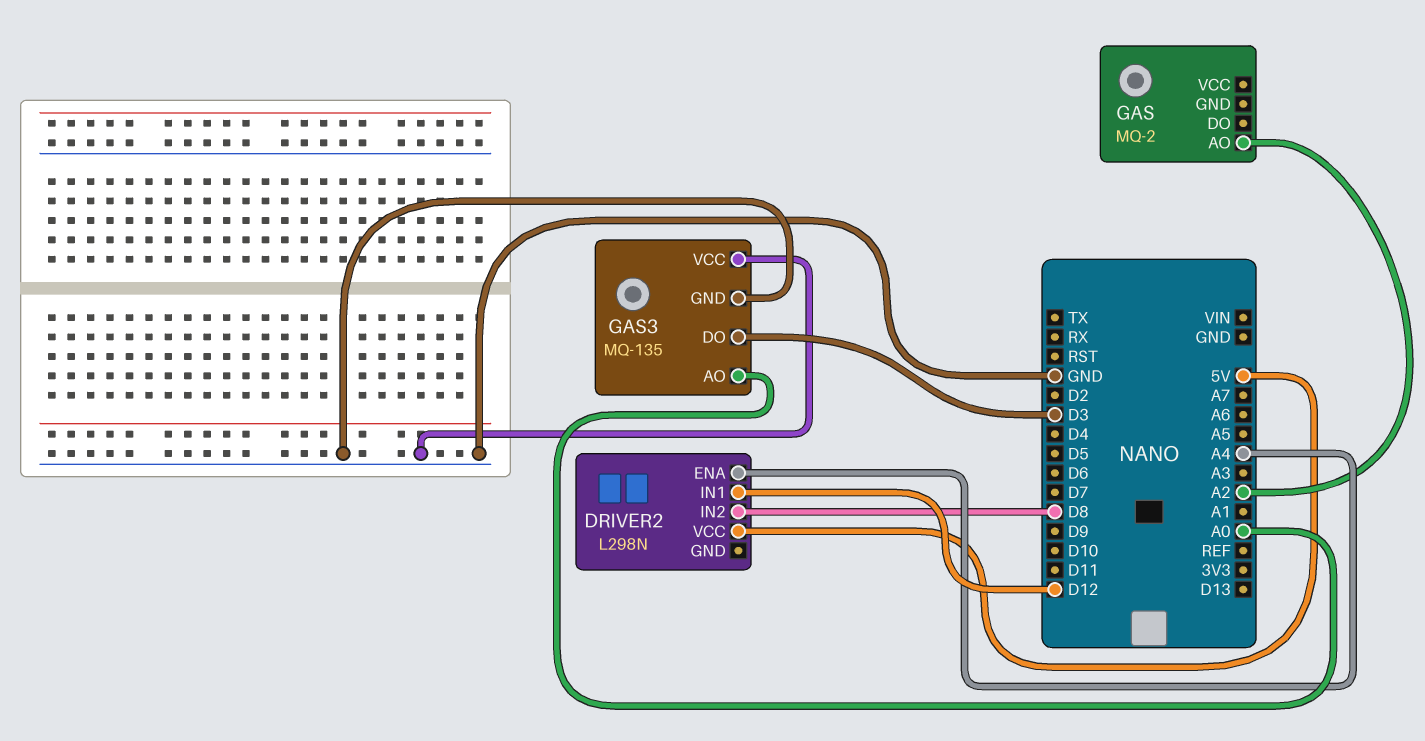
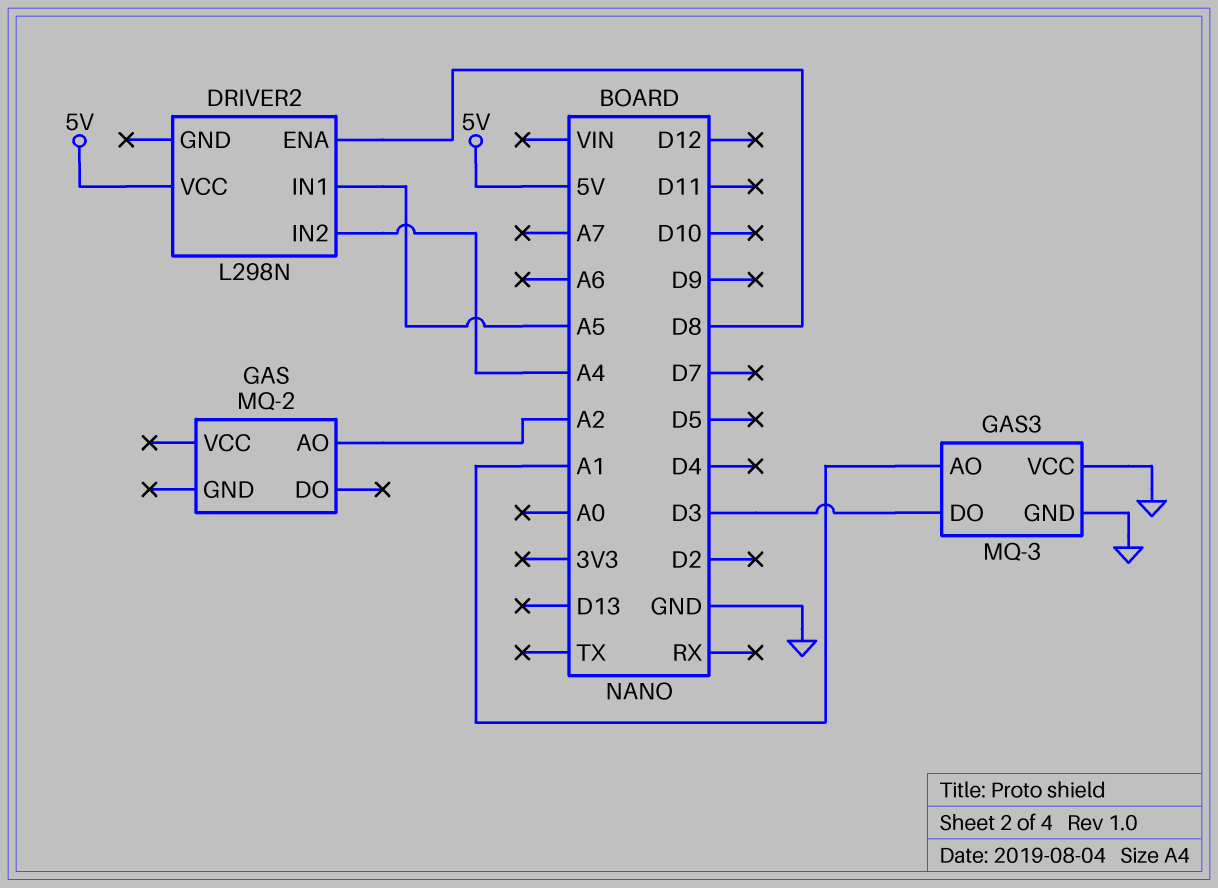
DRIVER2 pin ENA: A4 -> D8
DRIVER2 pin IN1: D12 -> A5
DRIVER2 pin IN2: D8 -> A4
GAS3: MQ-135 -> MQ-3
GAS3 pin AO: A0 -> A1

